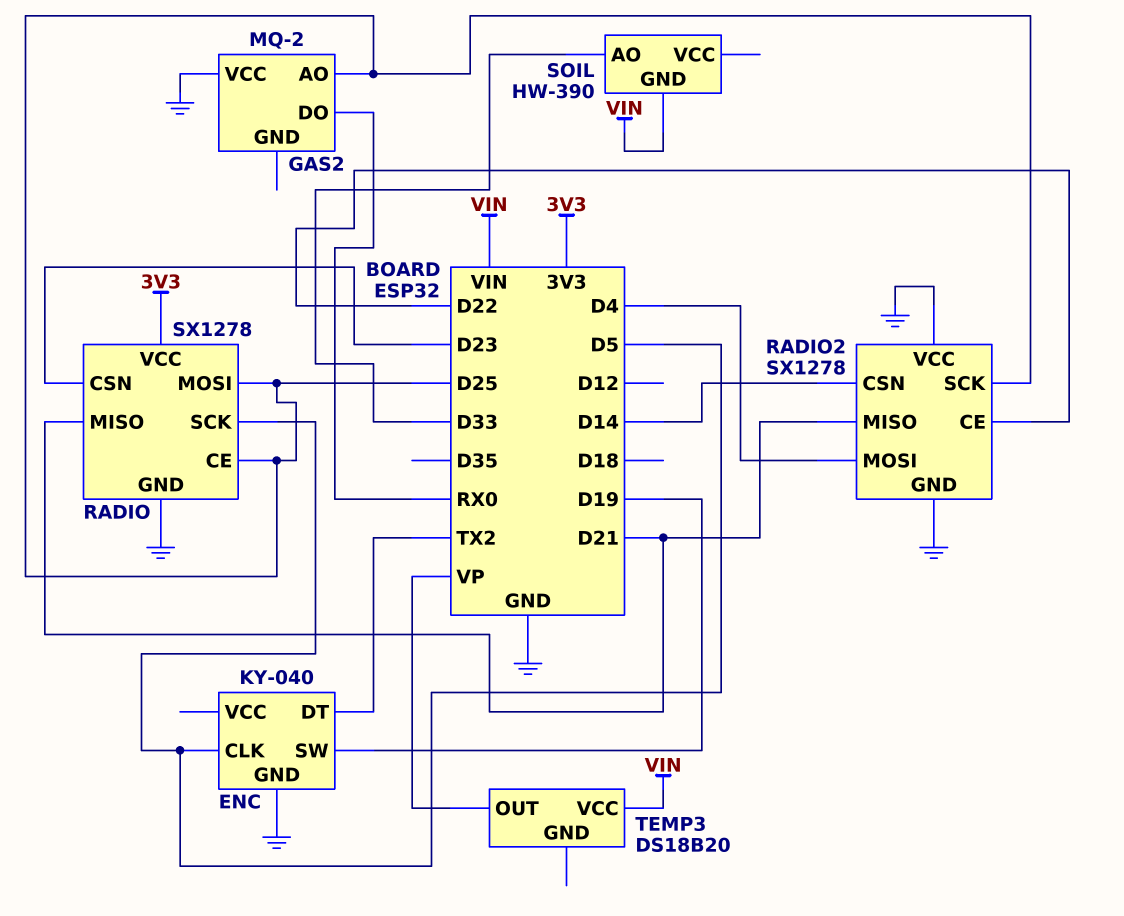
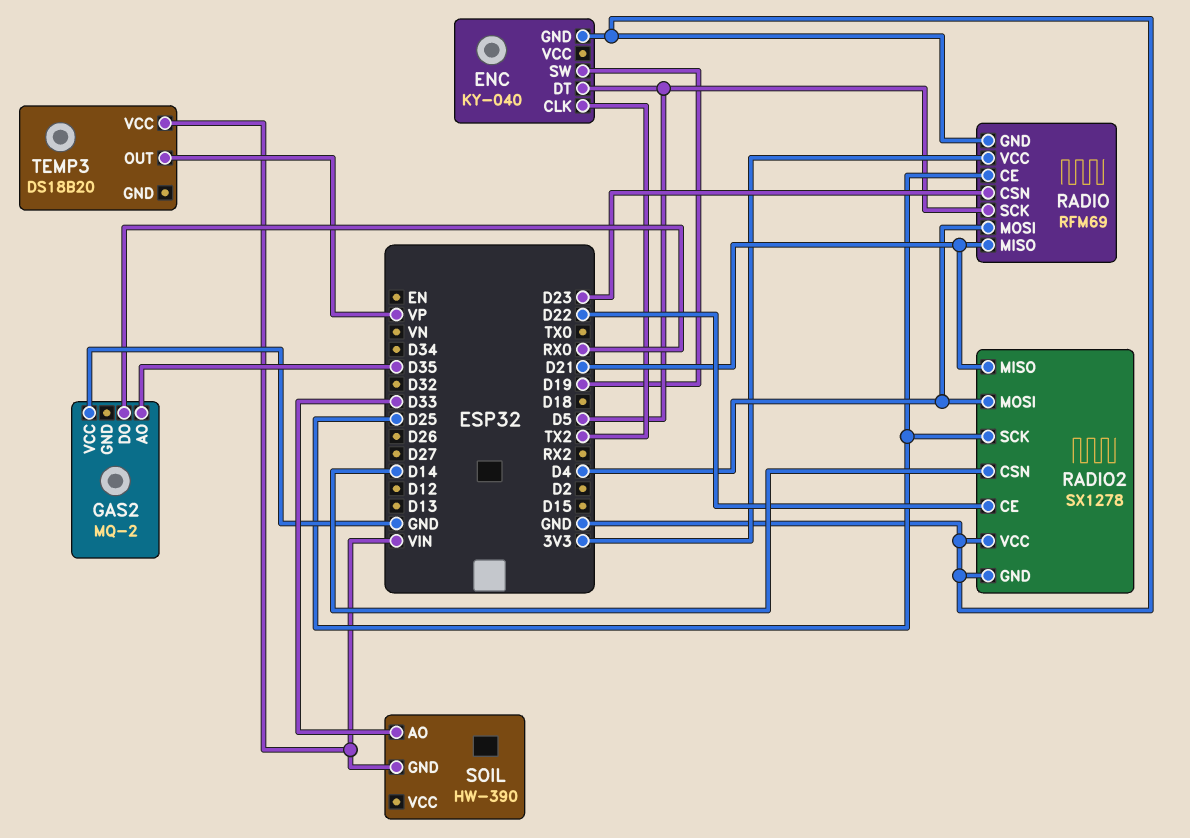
ENC pin CLK: D5 -> TX2
ENC pin DT: TX2 -> D5
GAS2 pin AO: D25 -> D35
RADIO: SX1278 -> RFM69
RADIO pin MOSI: D25 -> D4

